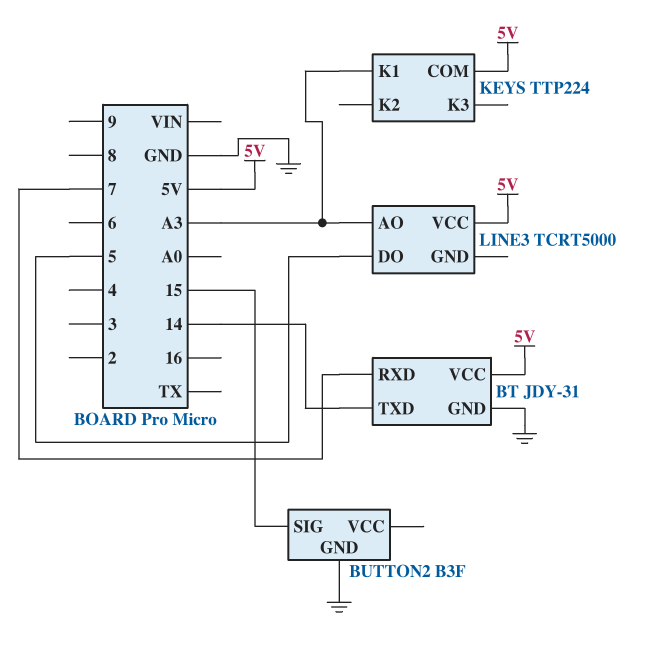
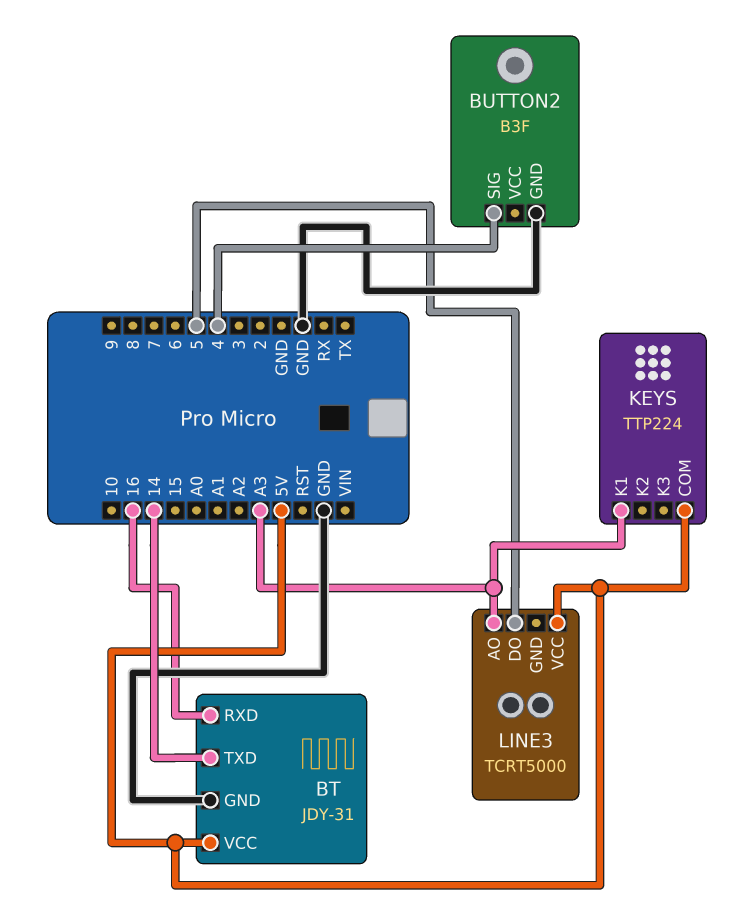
BT pin RXD: 7 -> 16
BUTTON2 pin SIG: 15 -> 4

